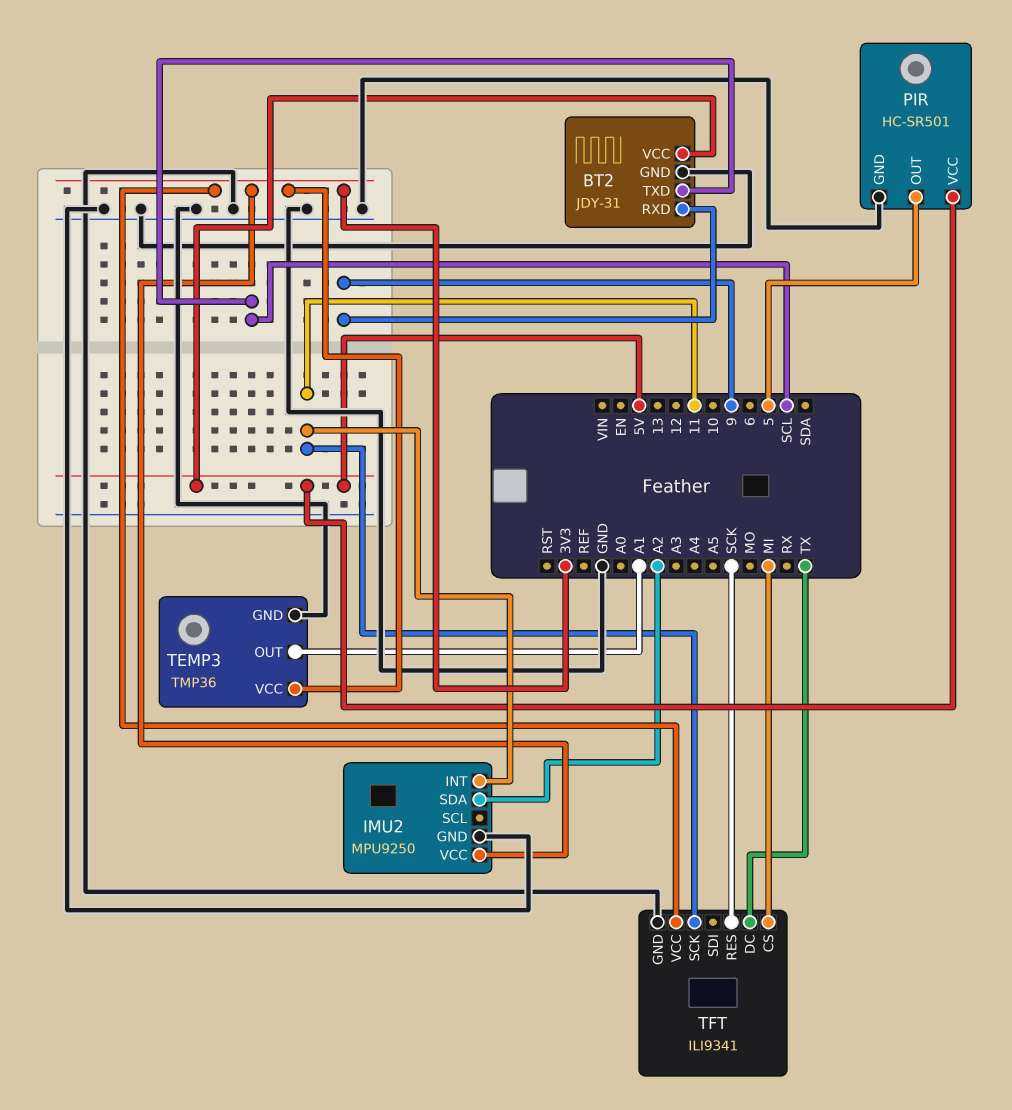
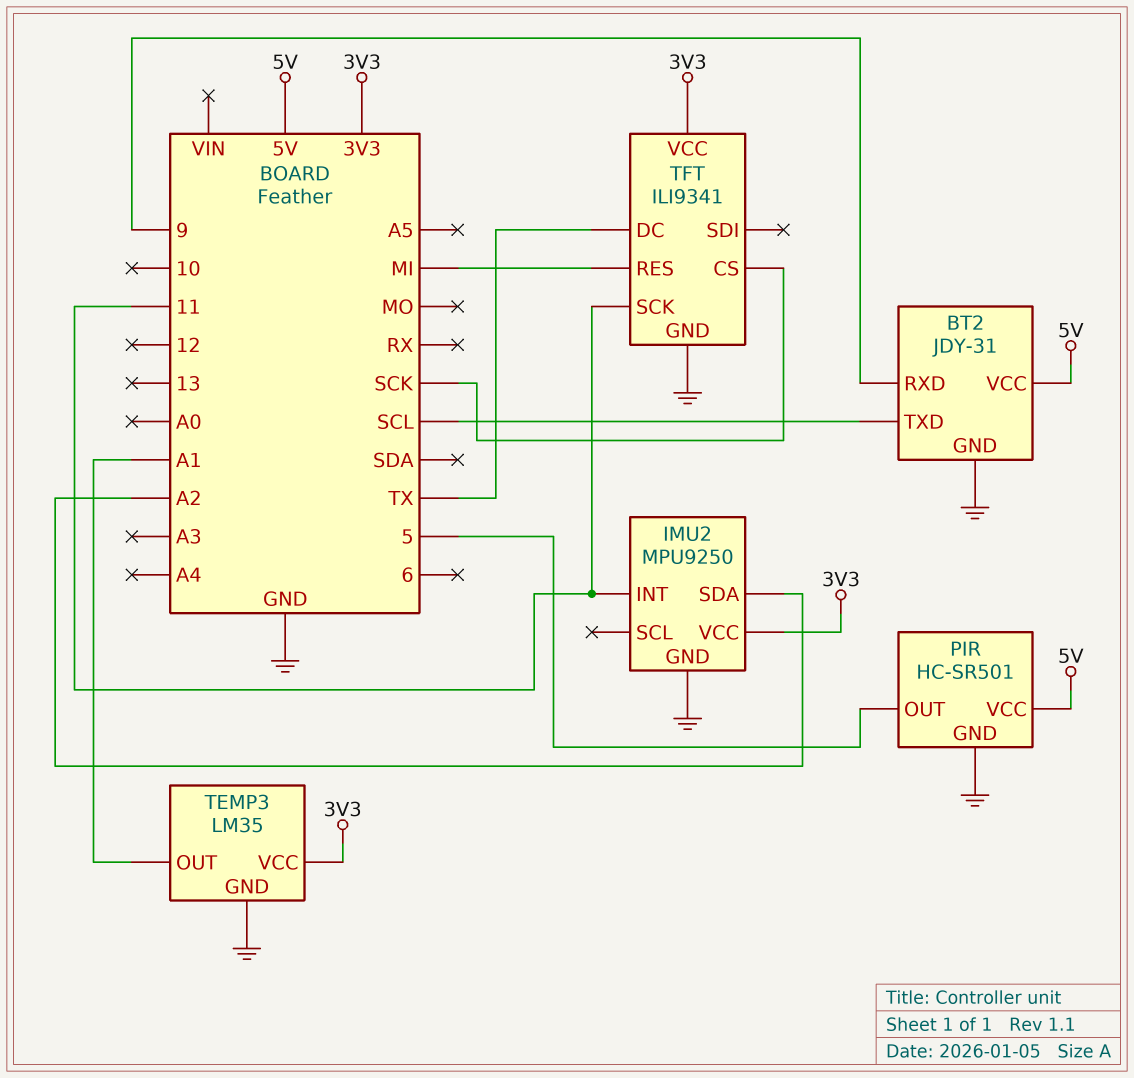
TEMP3: TMP36 -> LM35
TFT pin CS: MI -> SCK
TFT pin RES: SCK -> MI

